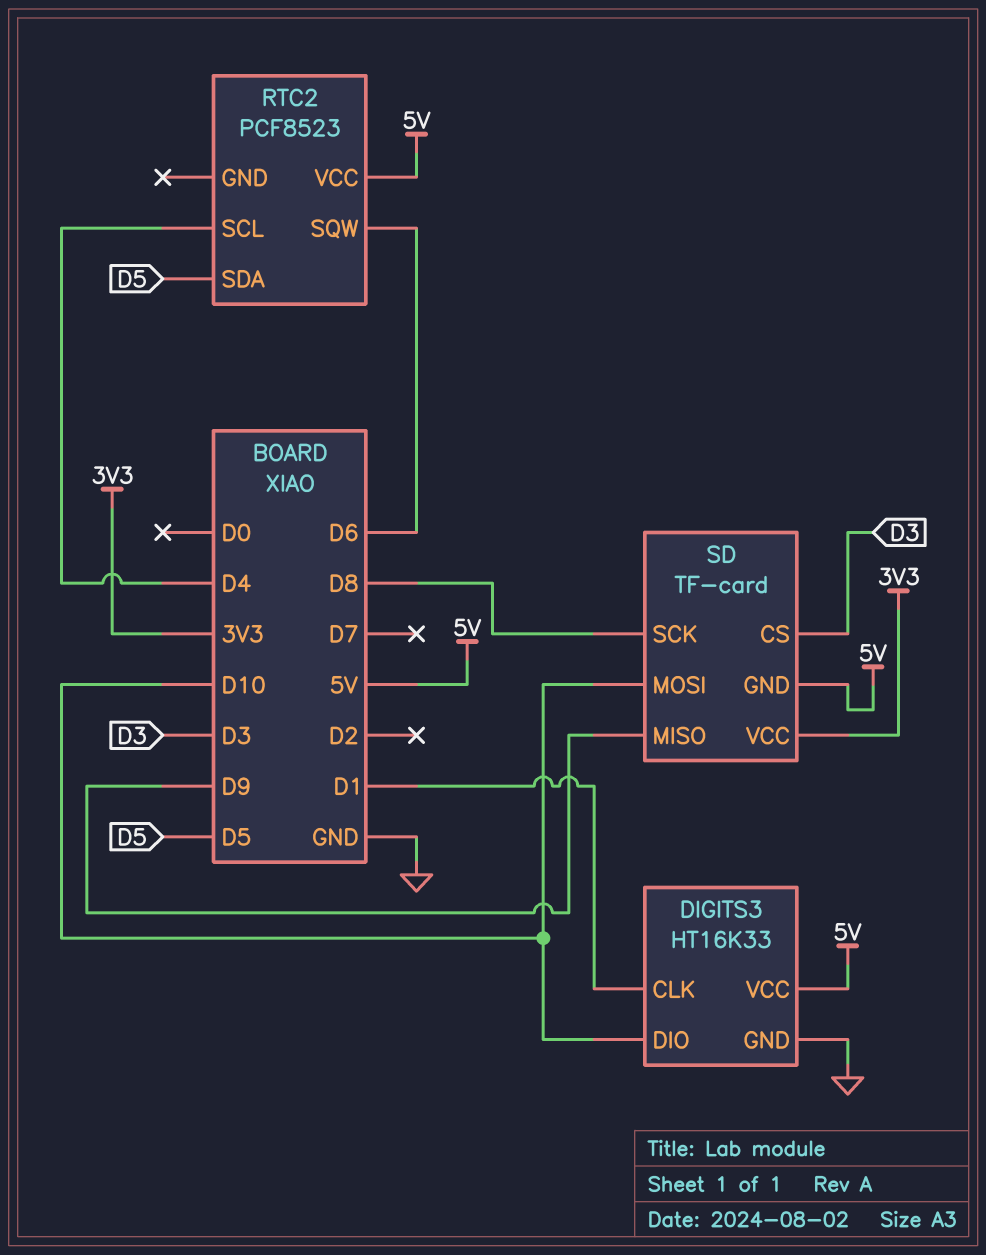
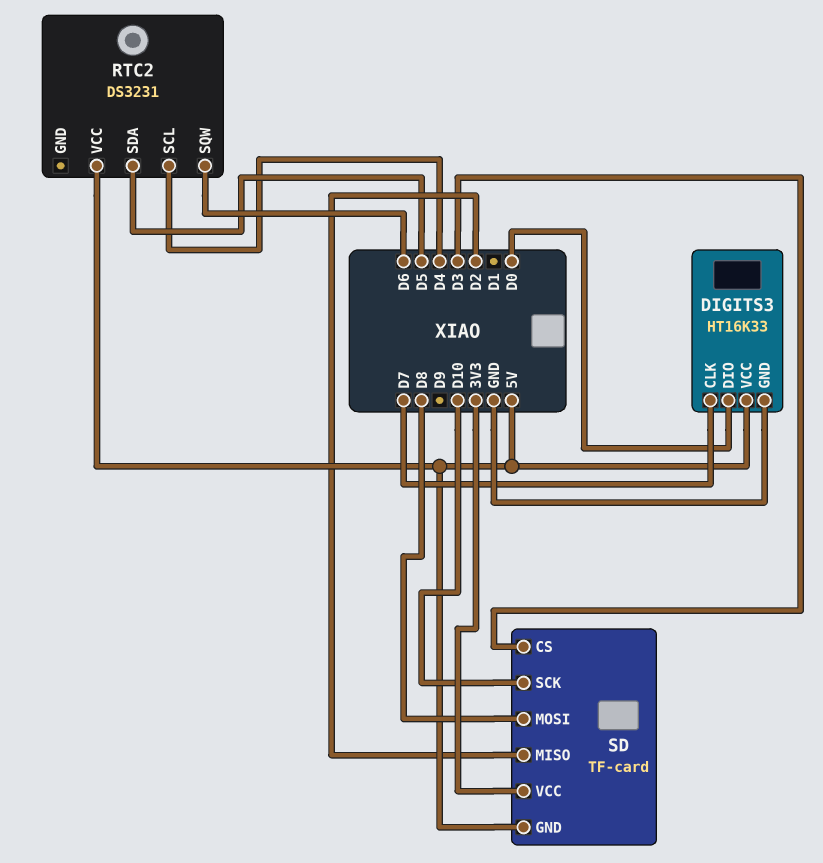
DIGITS3 pin CLK: D1 -> D7
DIGITS3 pin DIO: D10 -> D0
RTC2: PCF8523 -> DS3231
SD pin MISO: D9 -> D2
SD pin MOSI: D10 -> D8
SD pin SCK: D8 -> D10

